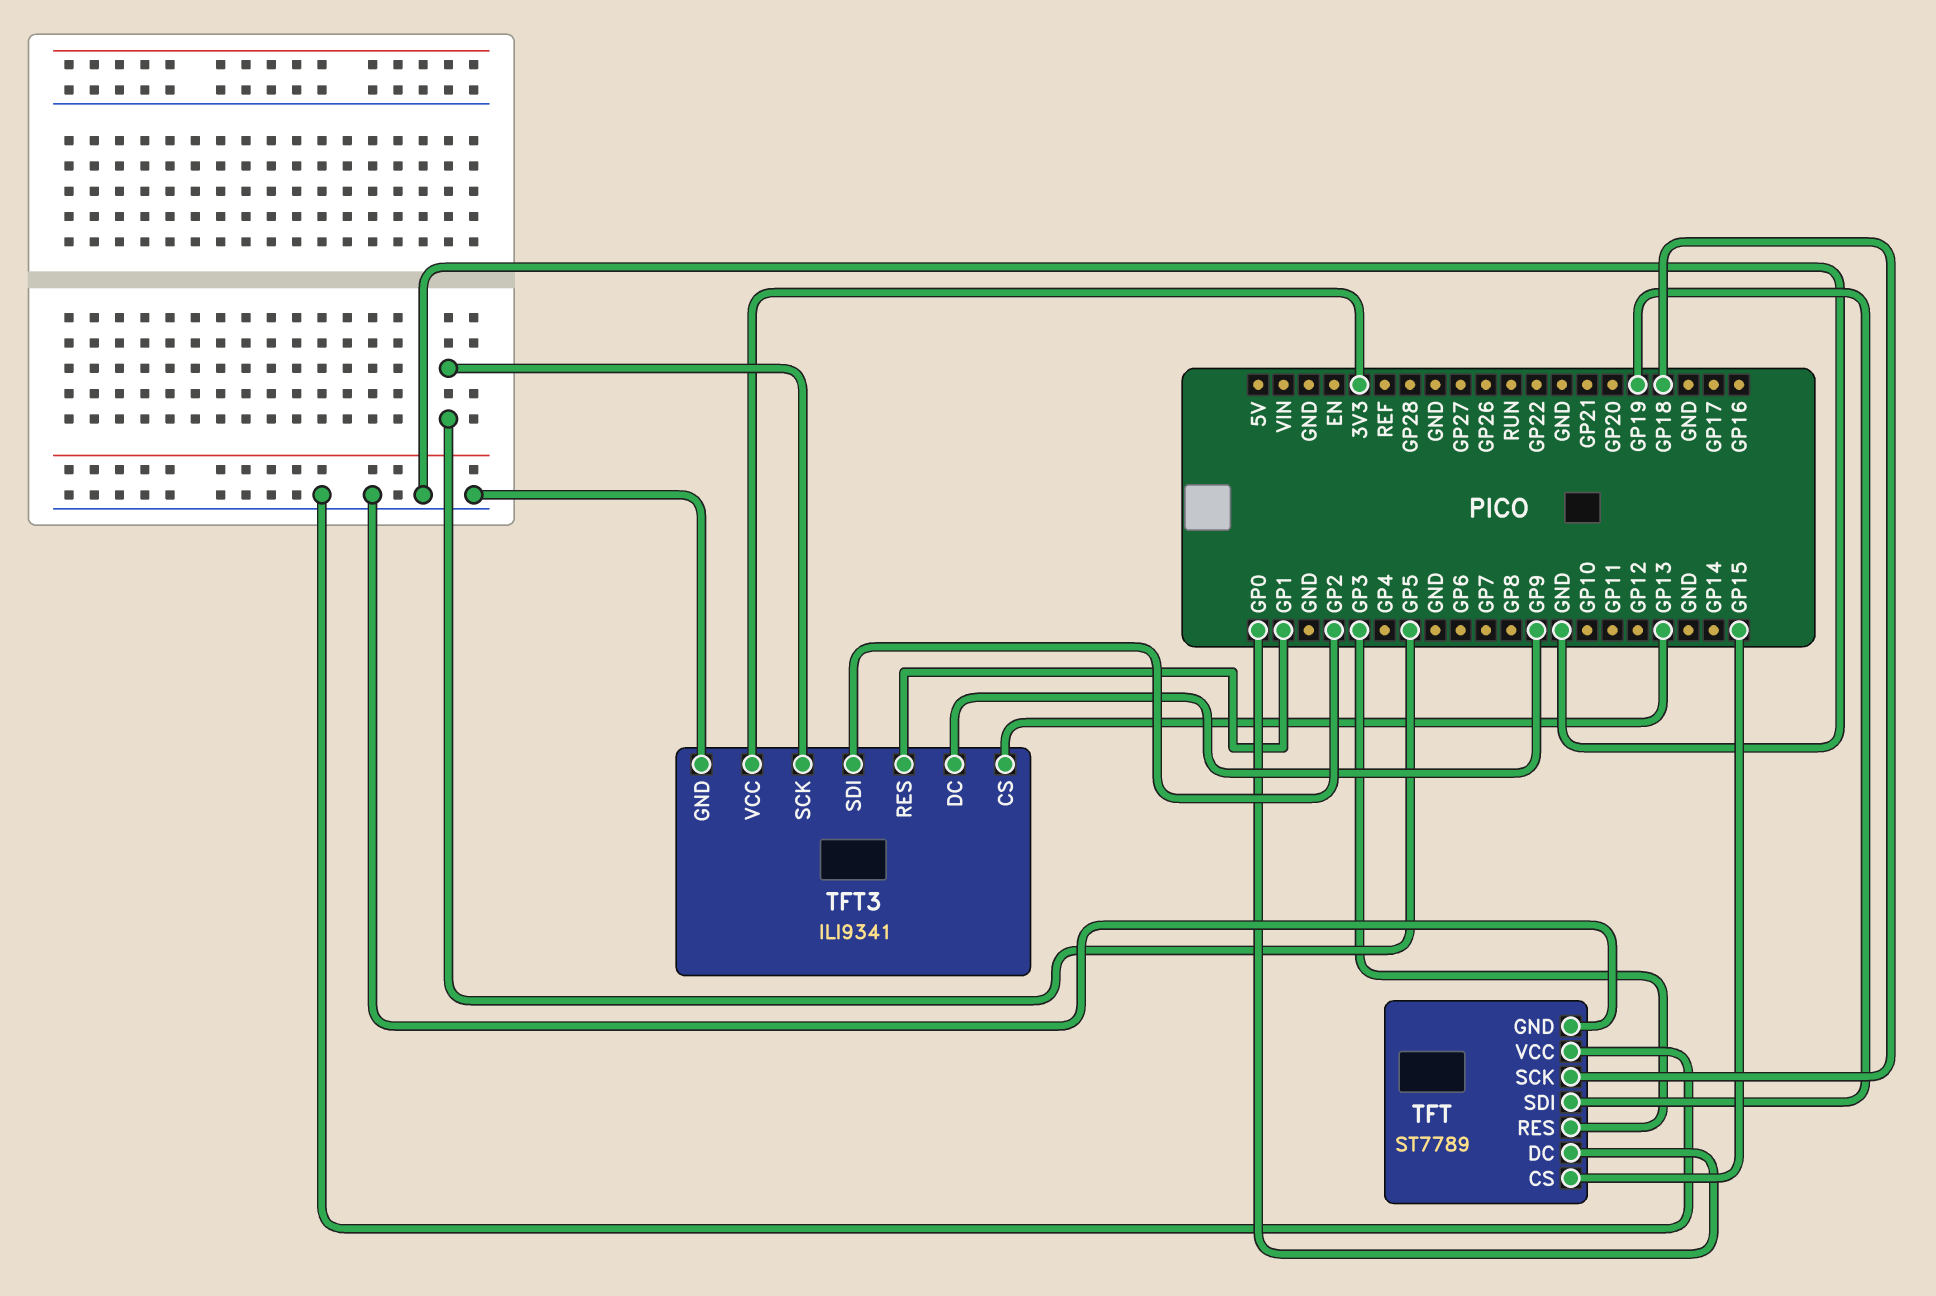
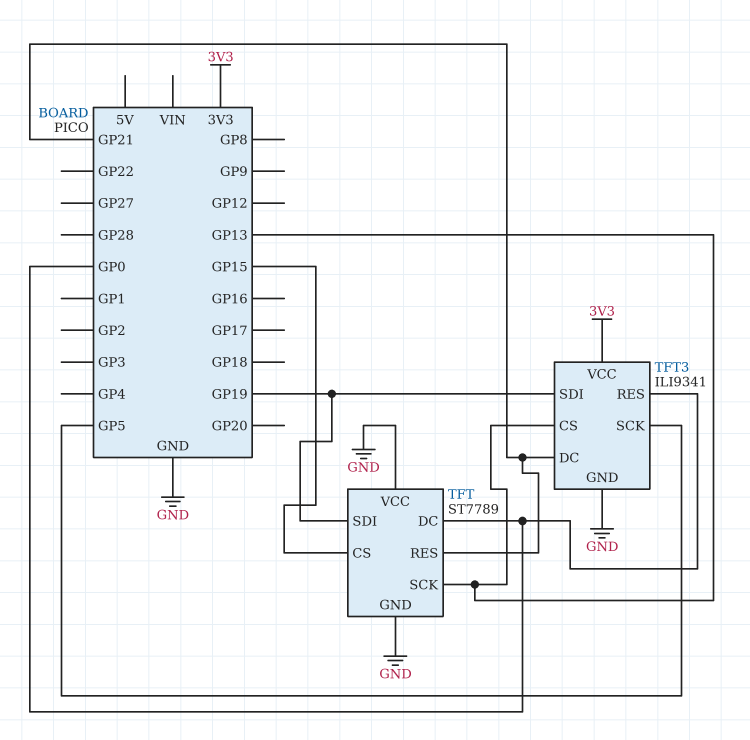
TFT pin RES: GP3 -> GP21
TFT pin SCK: GP18 -> GP13
TFT3 pin DC: GP9 -> GP21
TFT3 pin RES: GP1 -> GP0
TFT3 pin SDI: GP2 -> GP19

